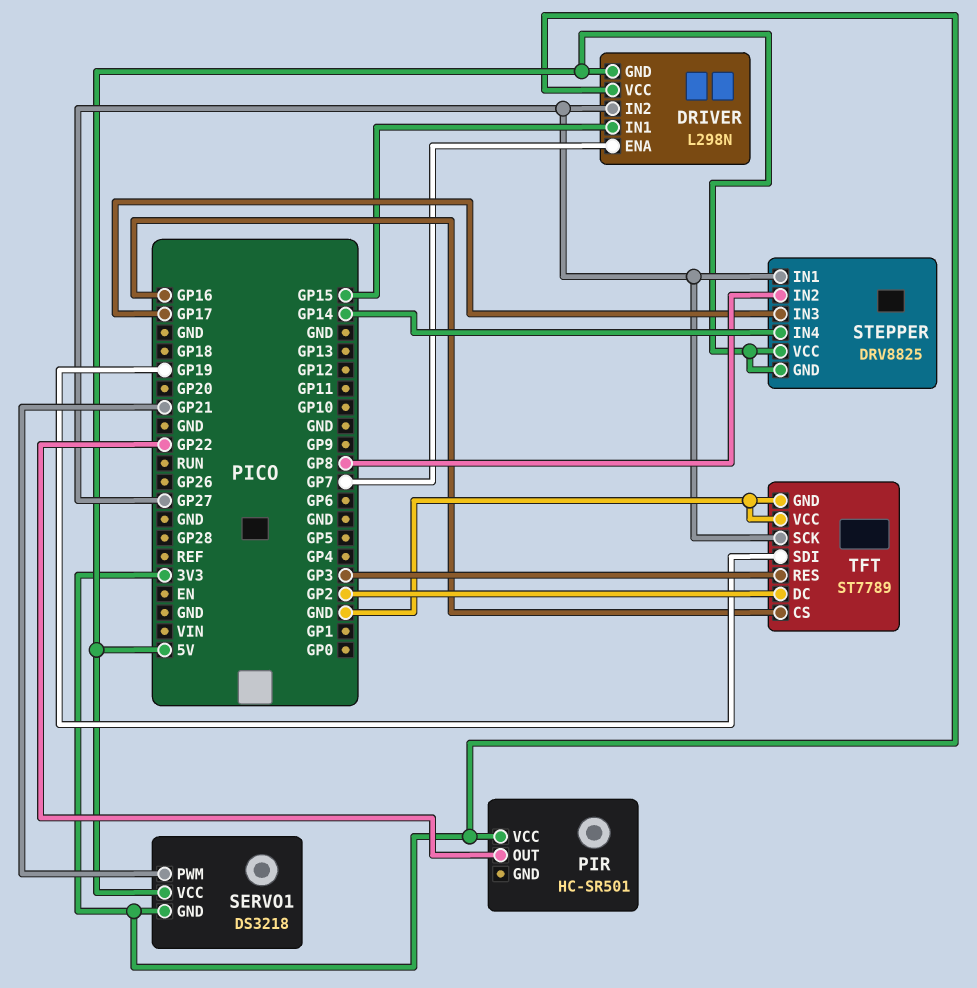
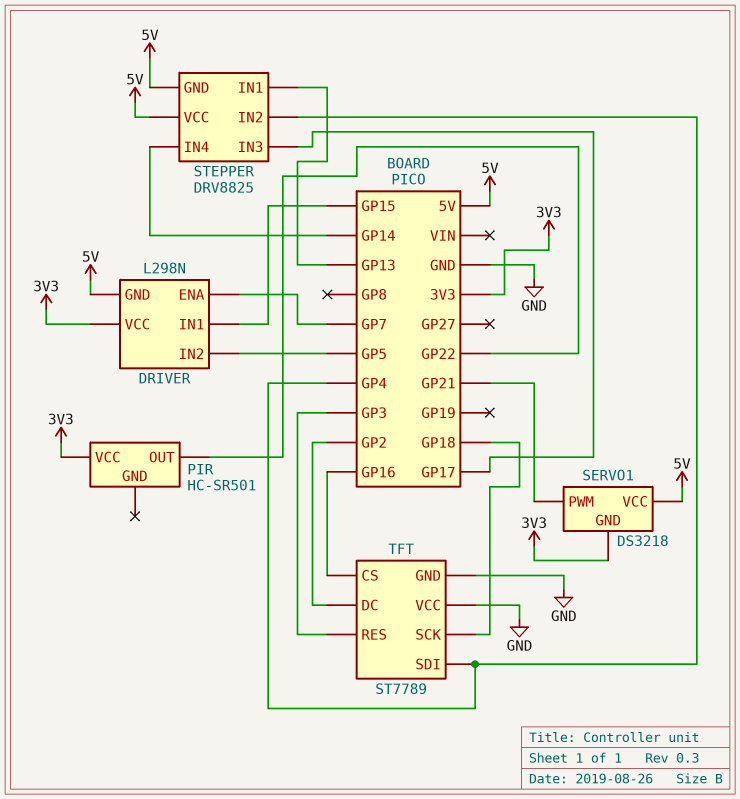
DRIVER pin IN2: GP27 -> GP5
STEPPER pin IN1: GP27 -> GP13
STEPPER pin IN2: GP8 -> GP4
TFT pin SCK: GP27 -> GP18
TFT pin SDI: GP19 -> GP4

